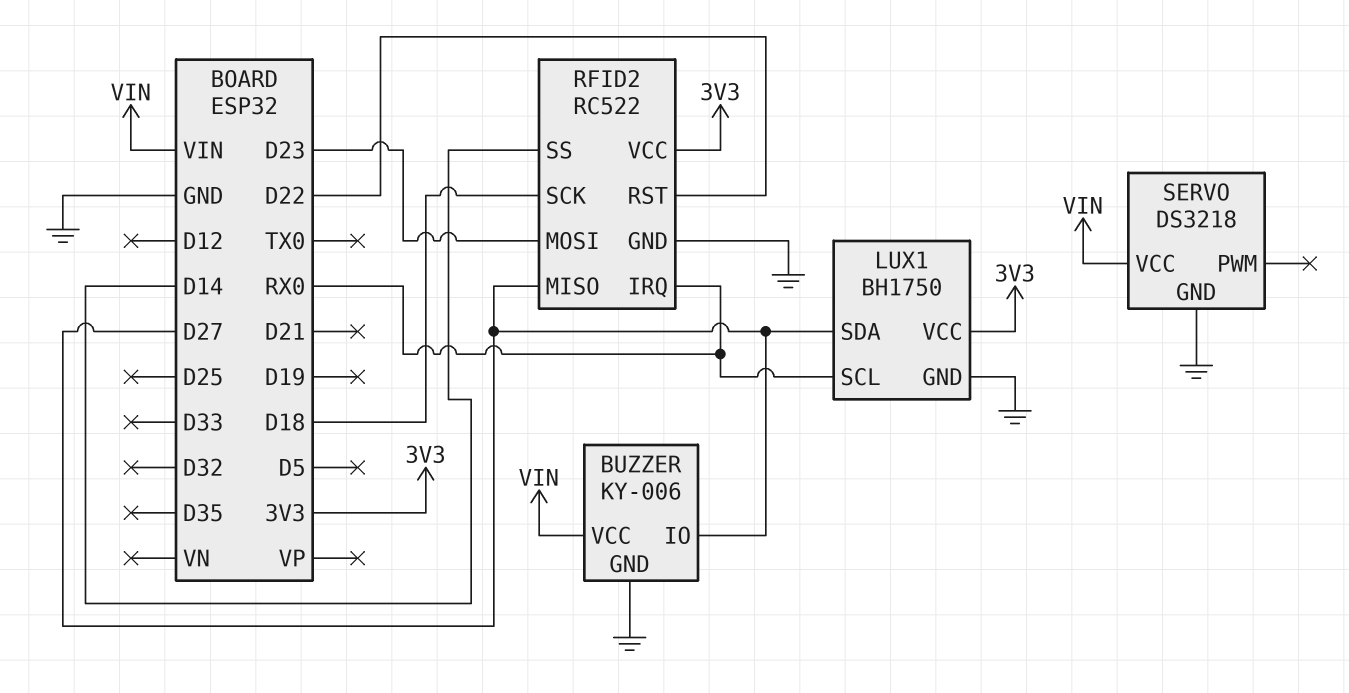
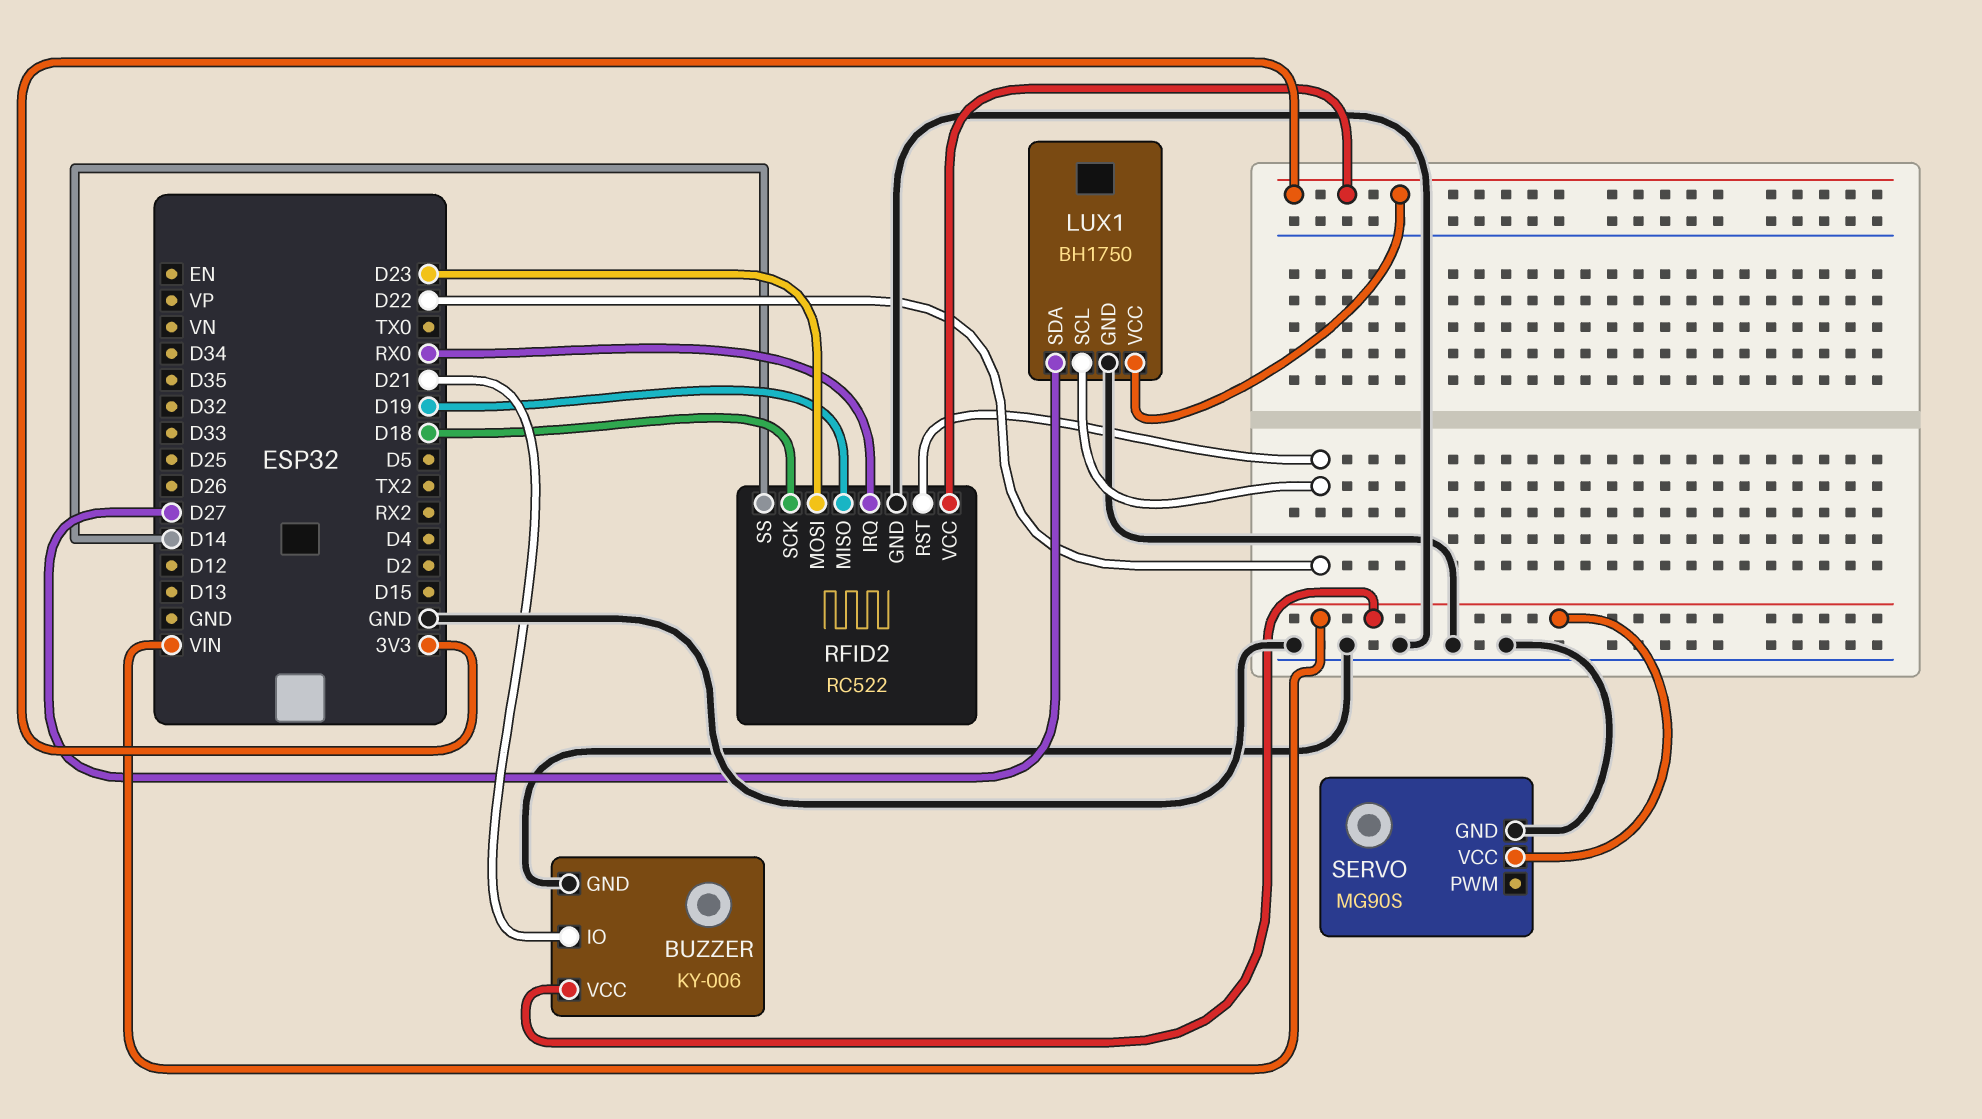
BUZZER pin IO: D27 -> D21
LUX1 pin SCL: RX0 -> D22
RFID2 pin MISO: D27 -> D19
SERVO: DS3218 -> MG90S

